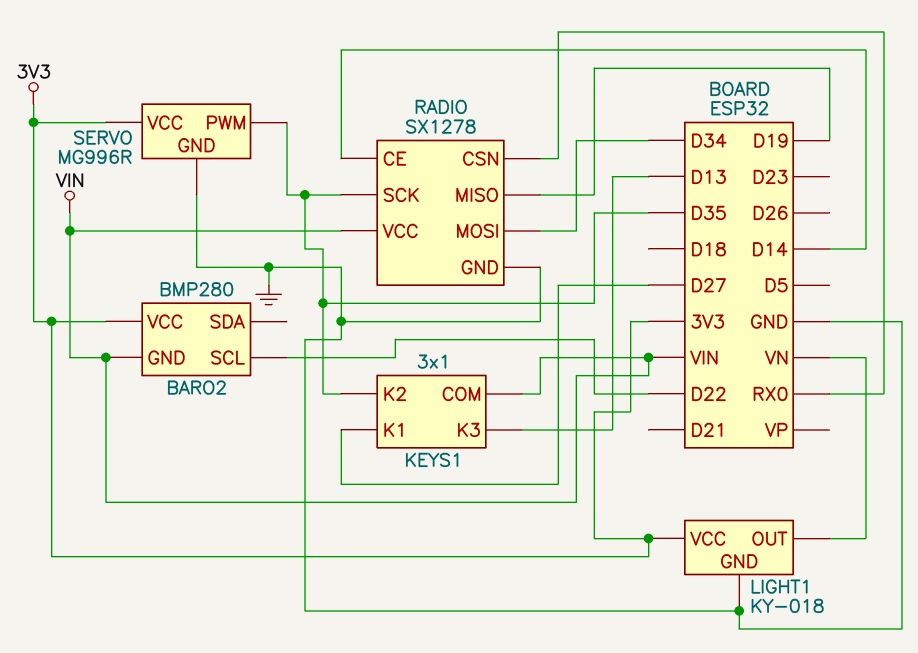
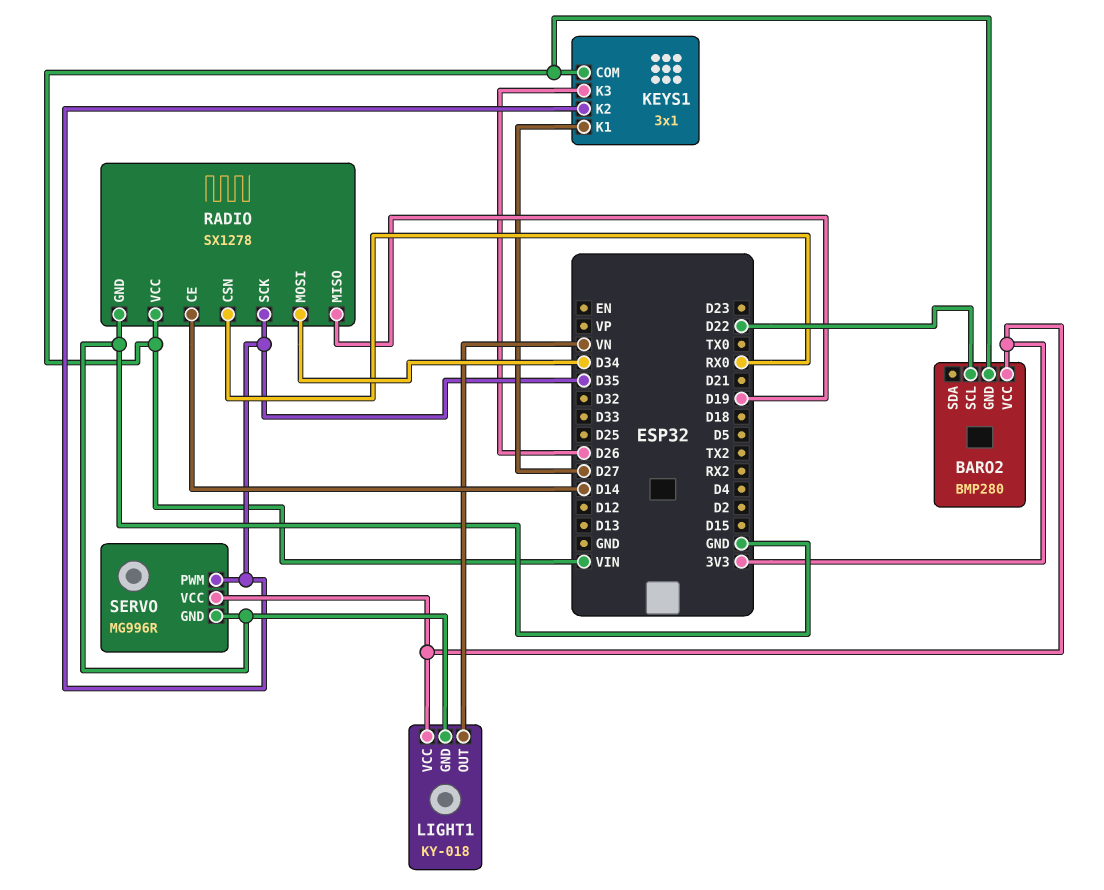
KEYS1 pin K3: D13 -> D26

